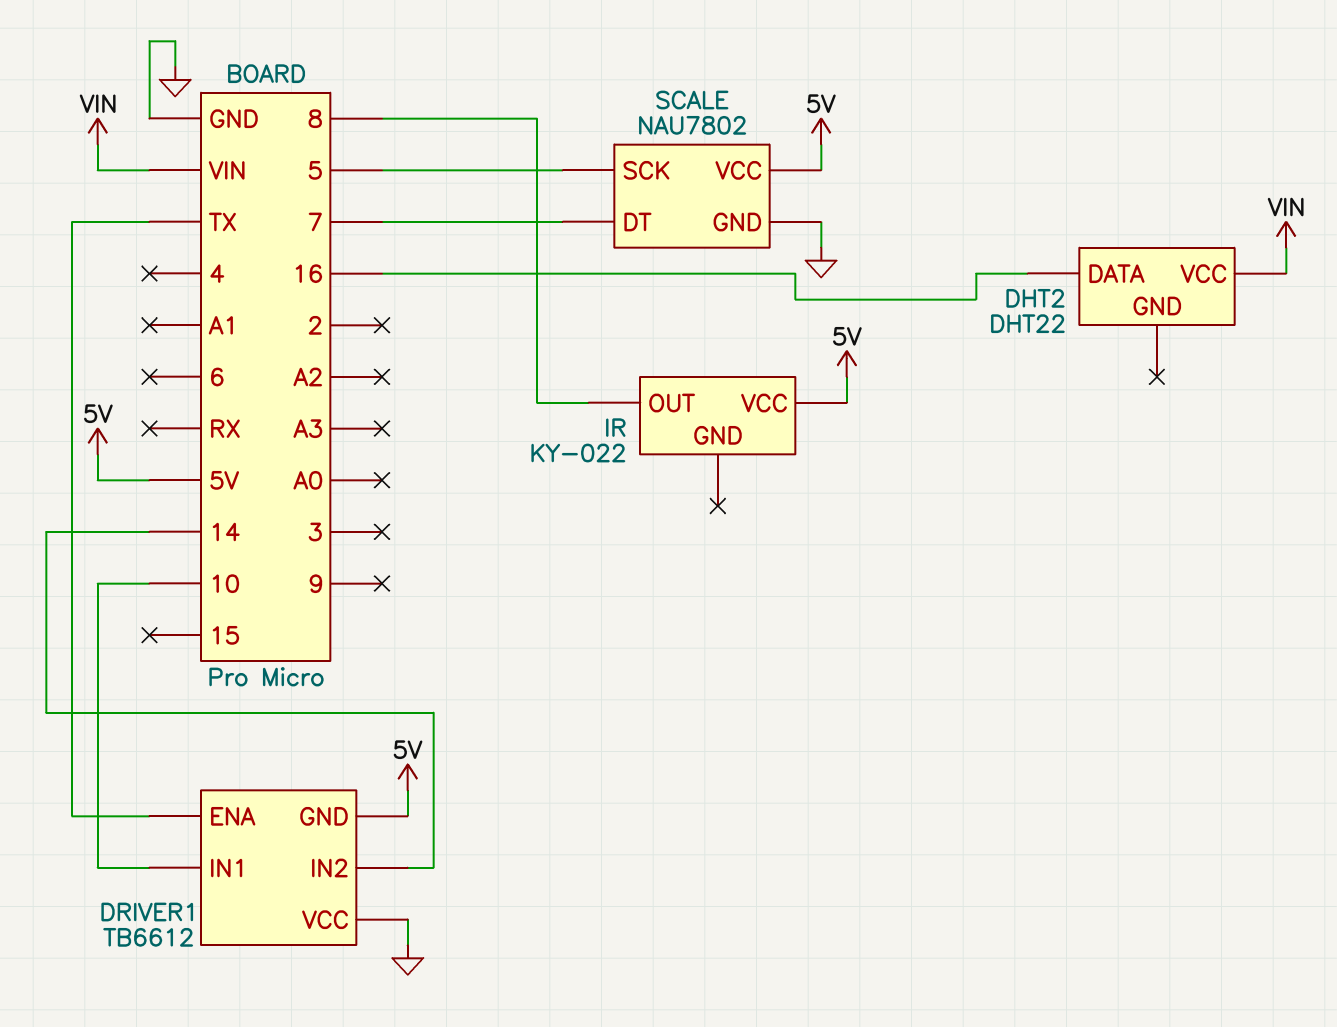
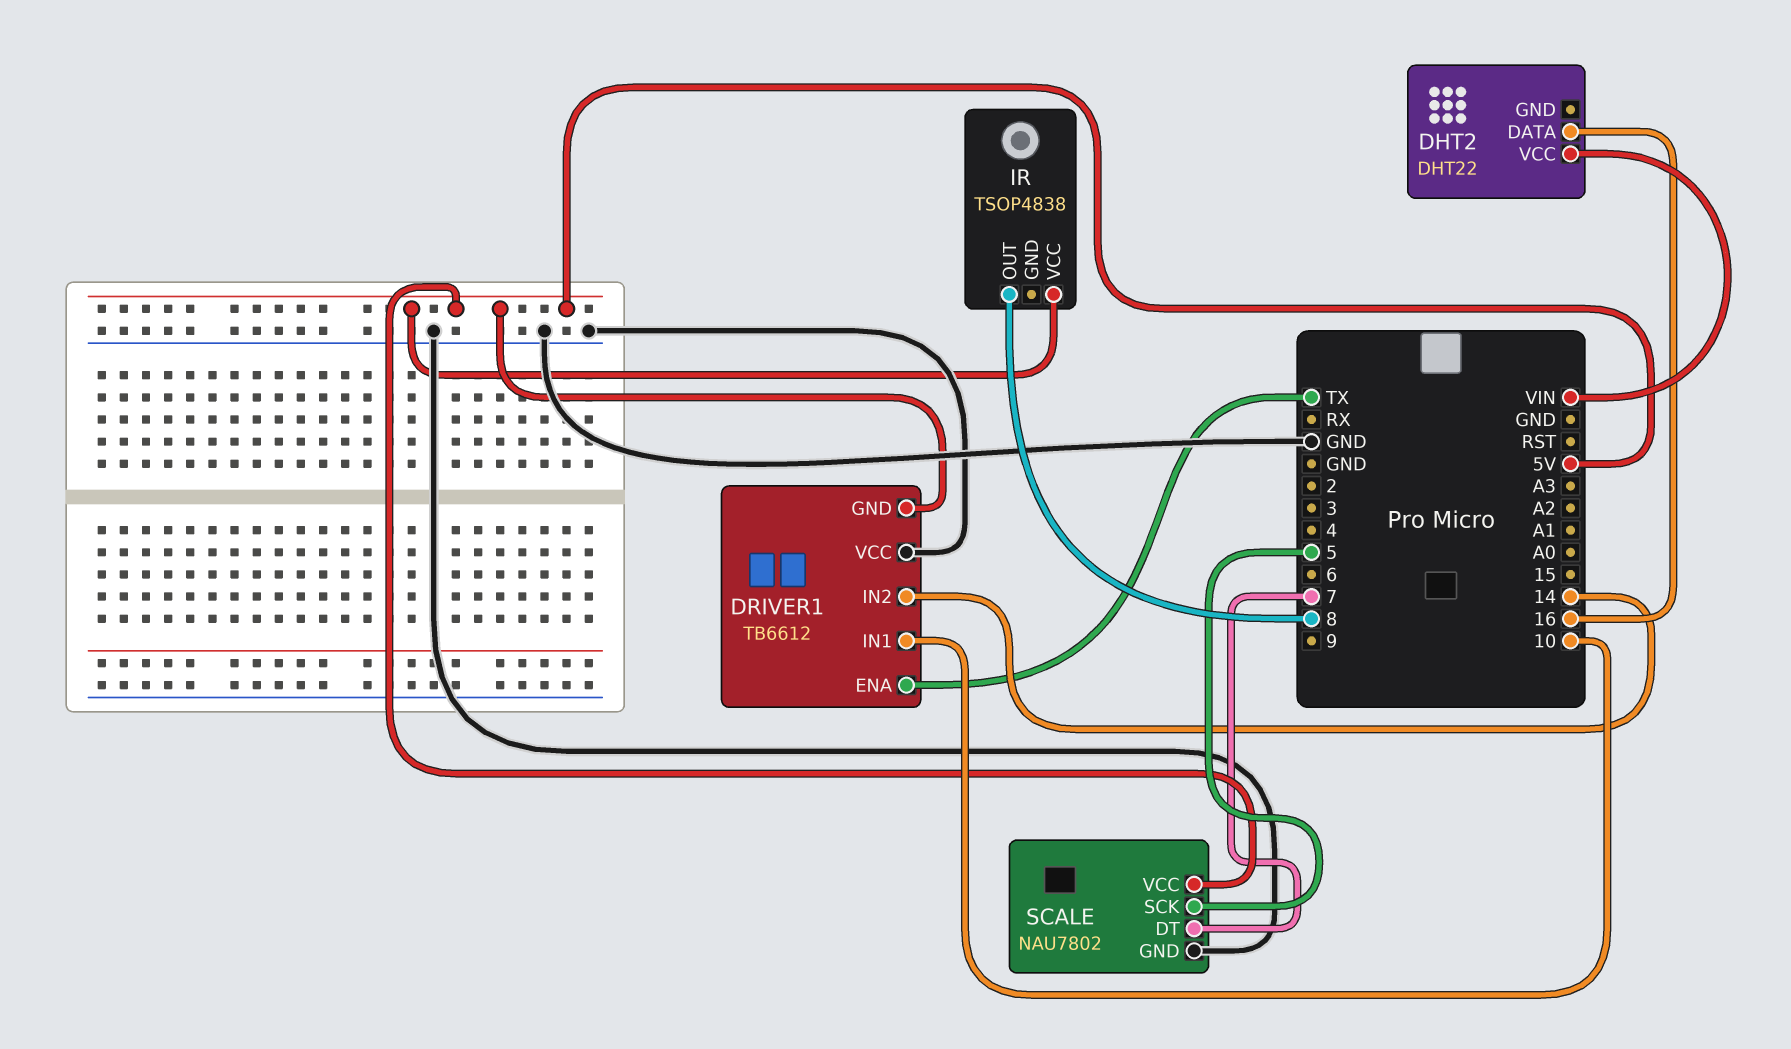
IR: KY-022 -> TSOP4838

